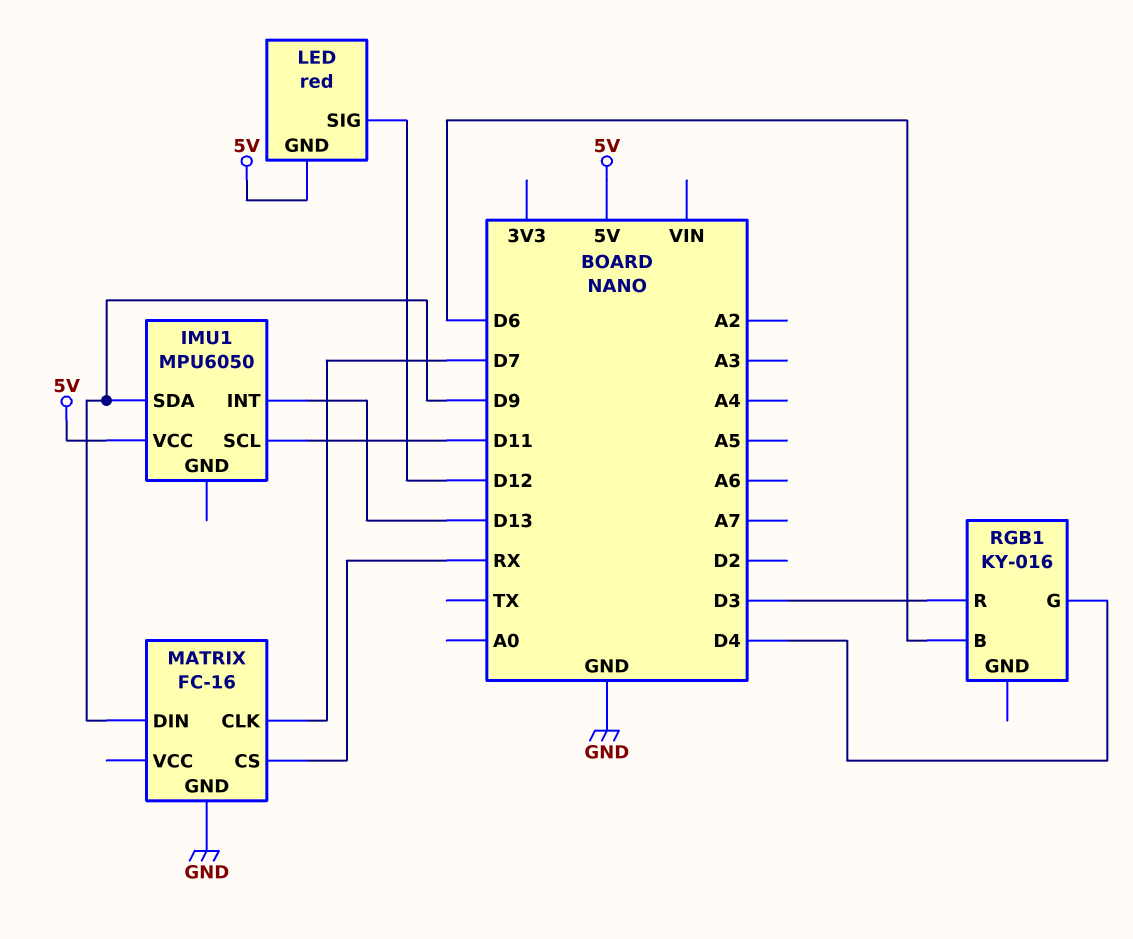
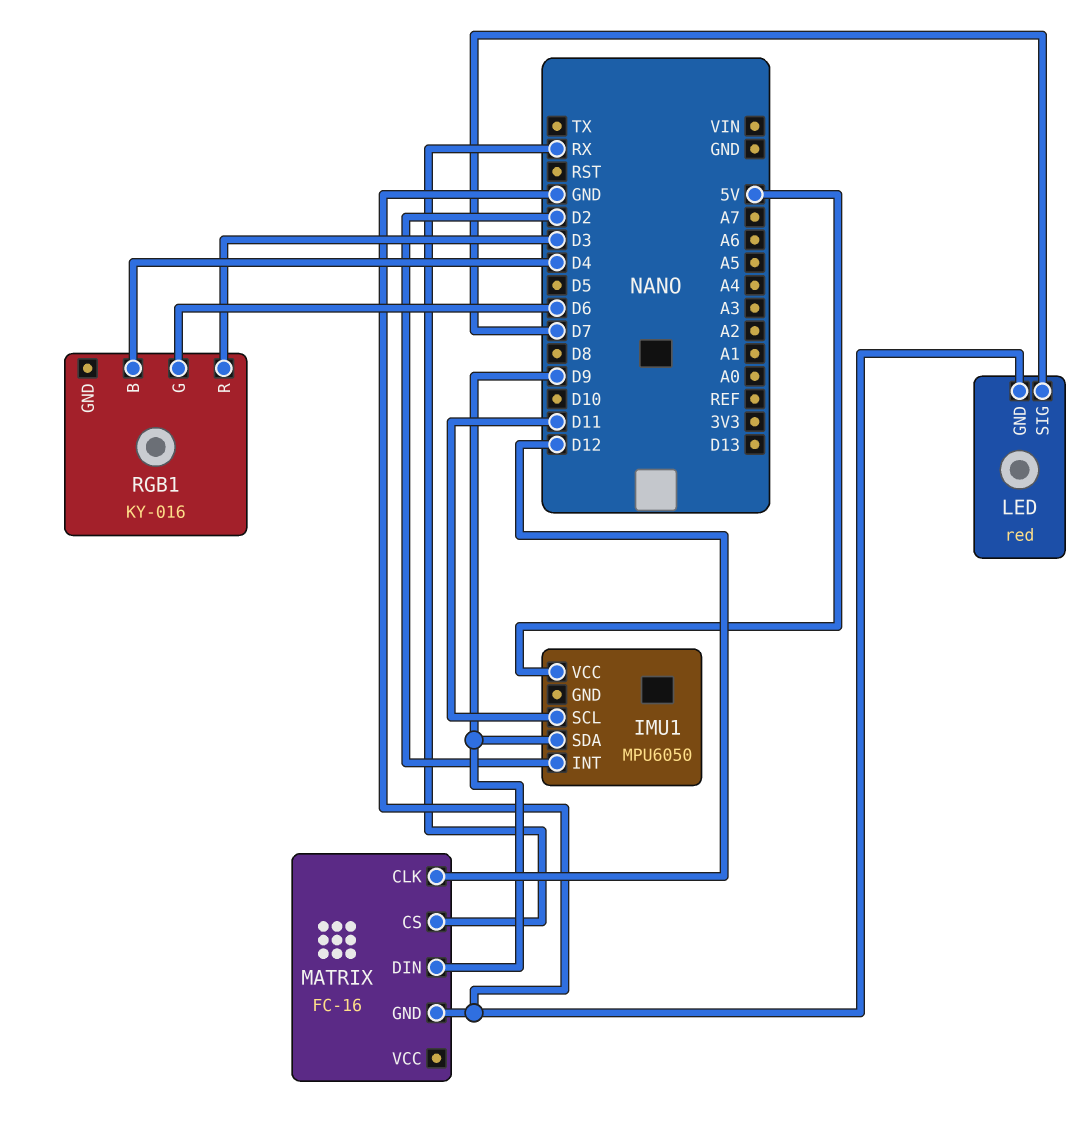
IMU1 pin INT: D13 -> D2
LED pin GND: 5V -> GND
LED pin SIG: D12 -> D7
MATRIX pin CLK: D7 -> D12
RGB1 pin B: D6 -> D4
RGB1 pin G: D4 -> D6

